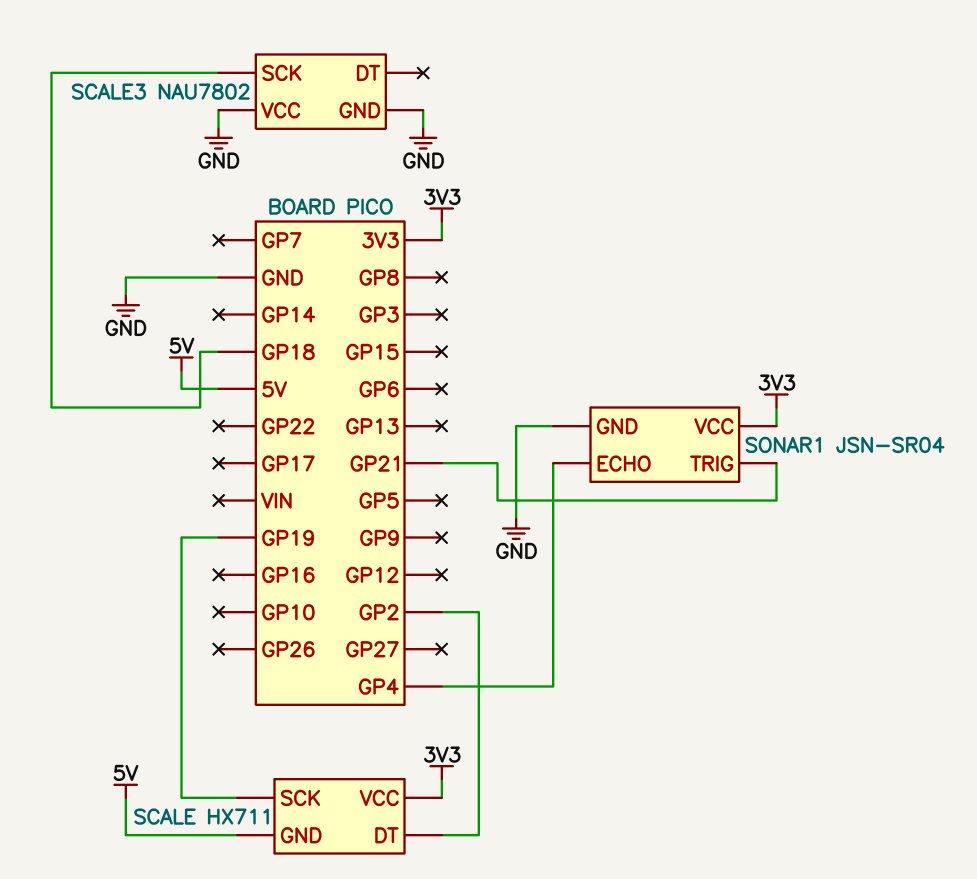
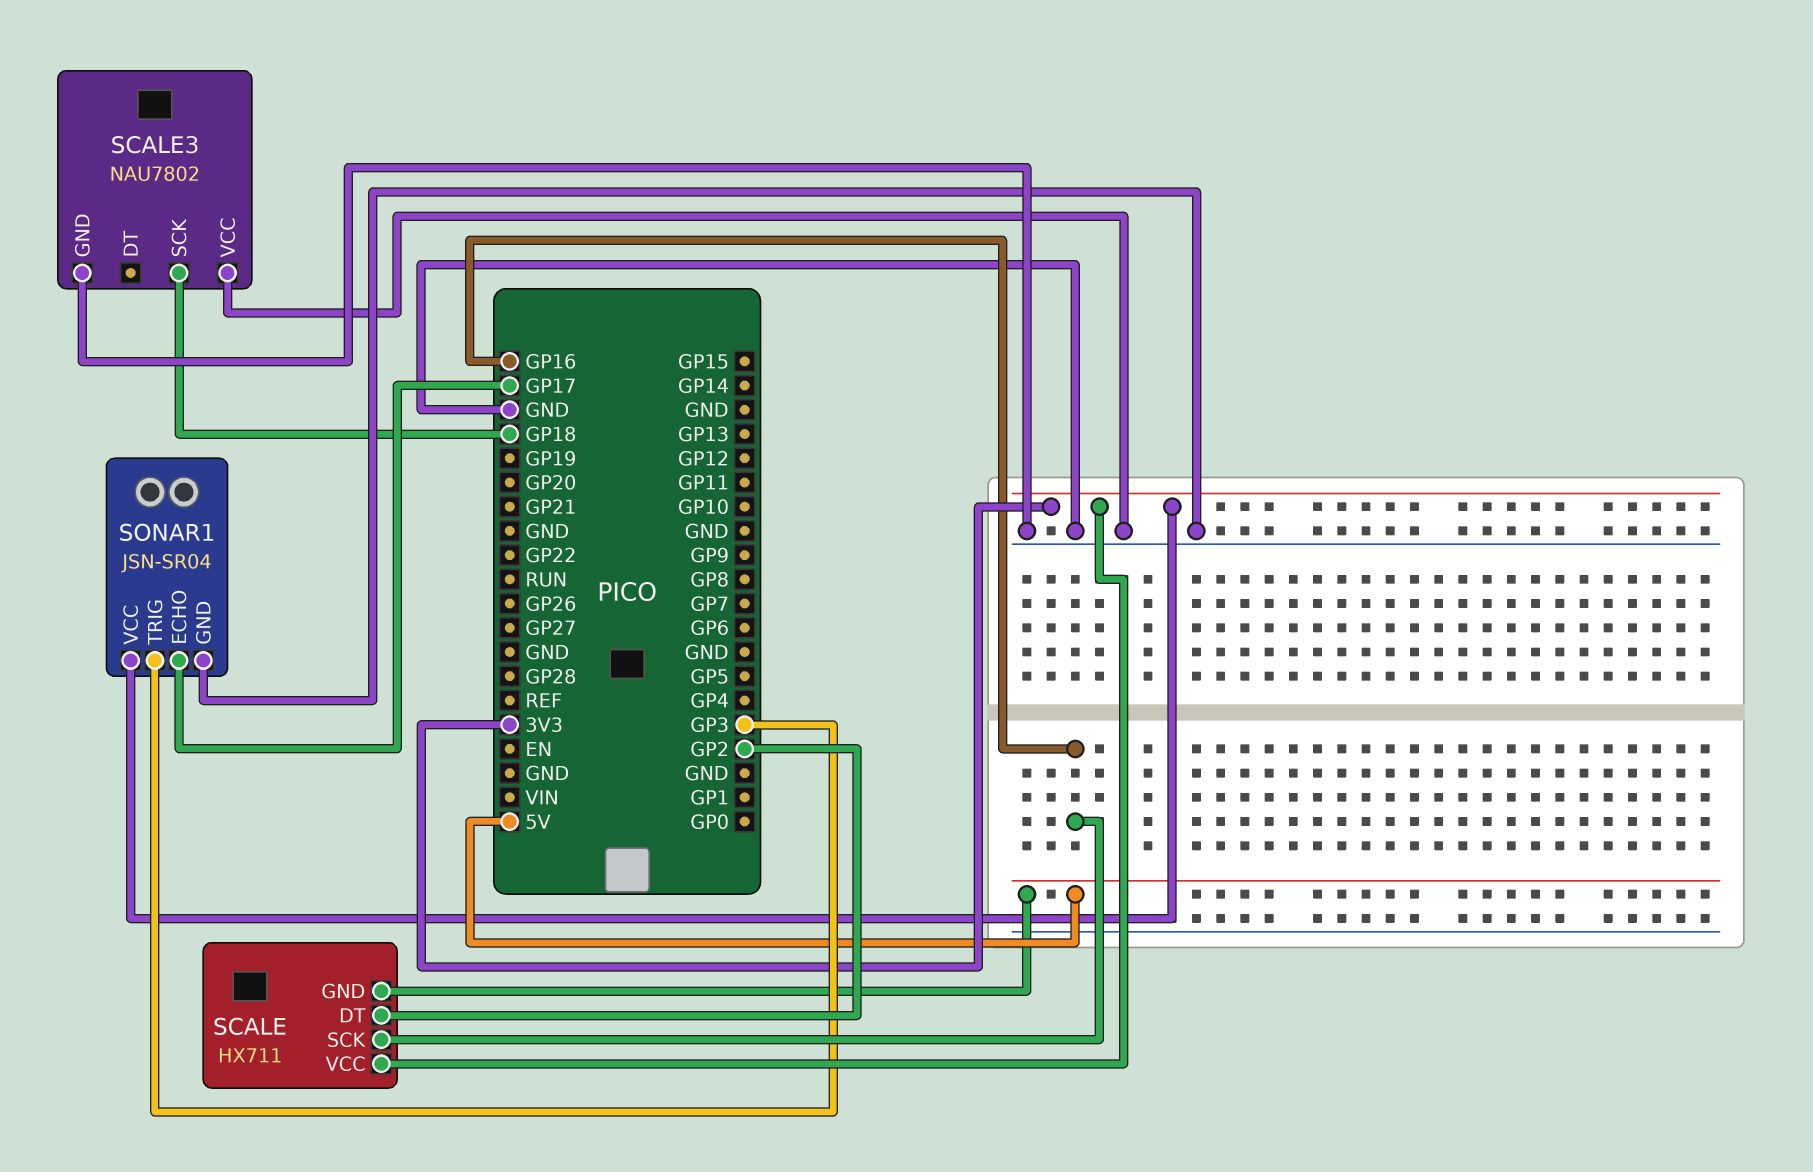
SCALE pin SCK: GP19 -> GP16
SONAR1 pin ECHO: GP4 -> GP17
SONAR1 pin TRIG: GP21 -> GP3

